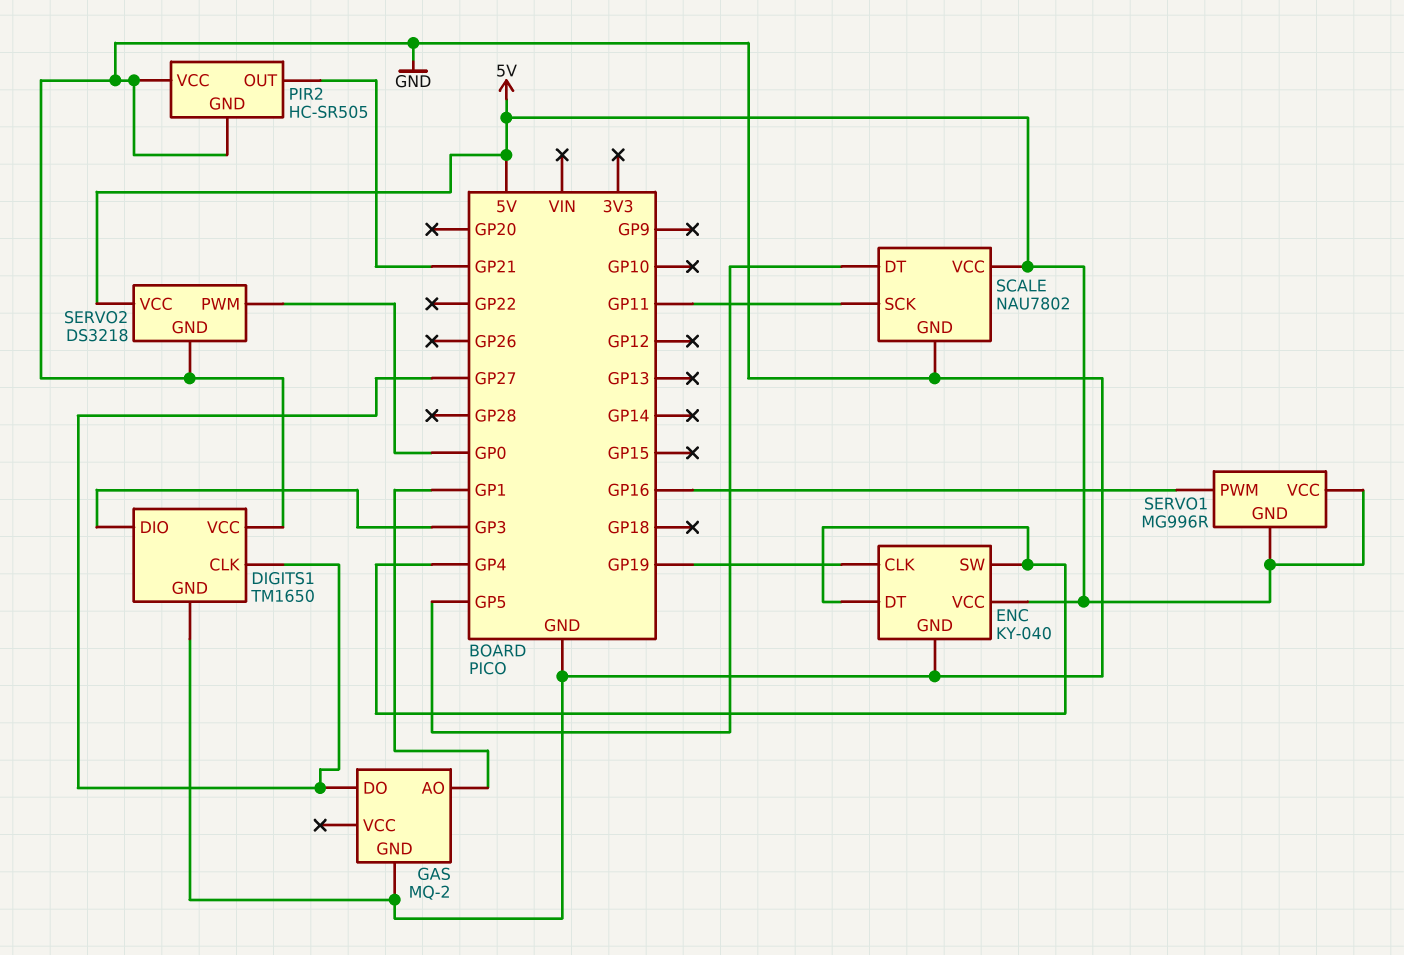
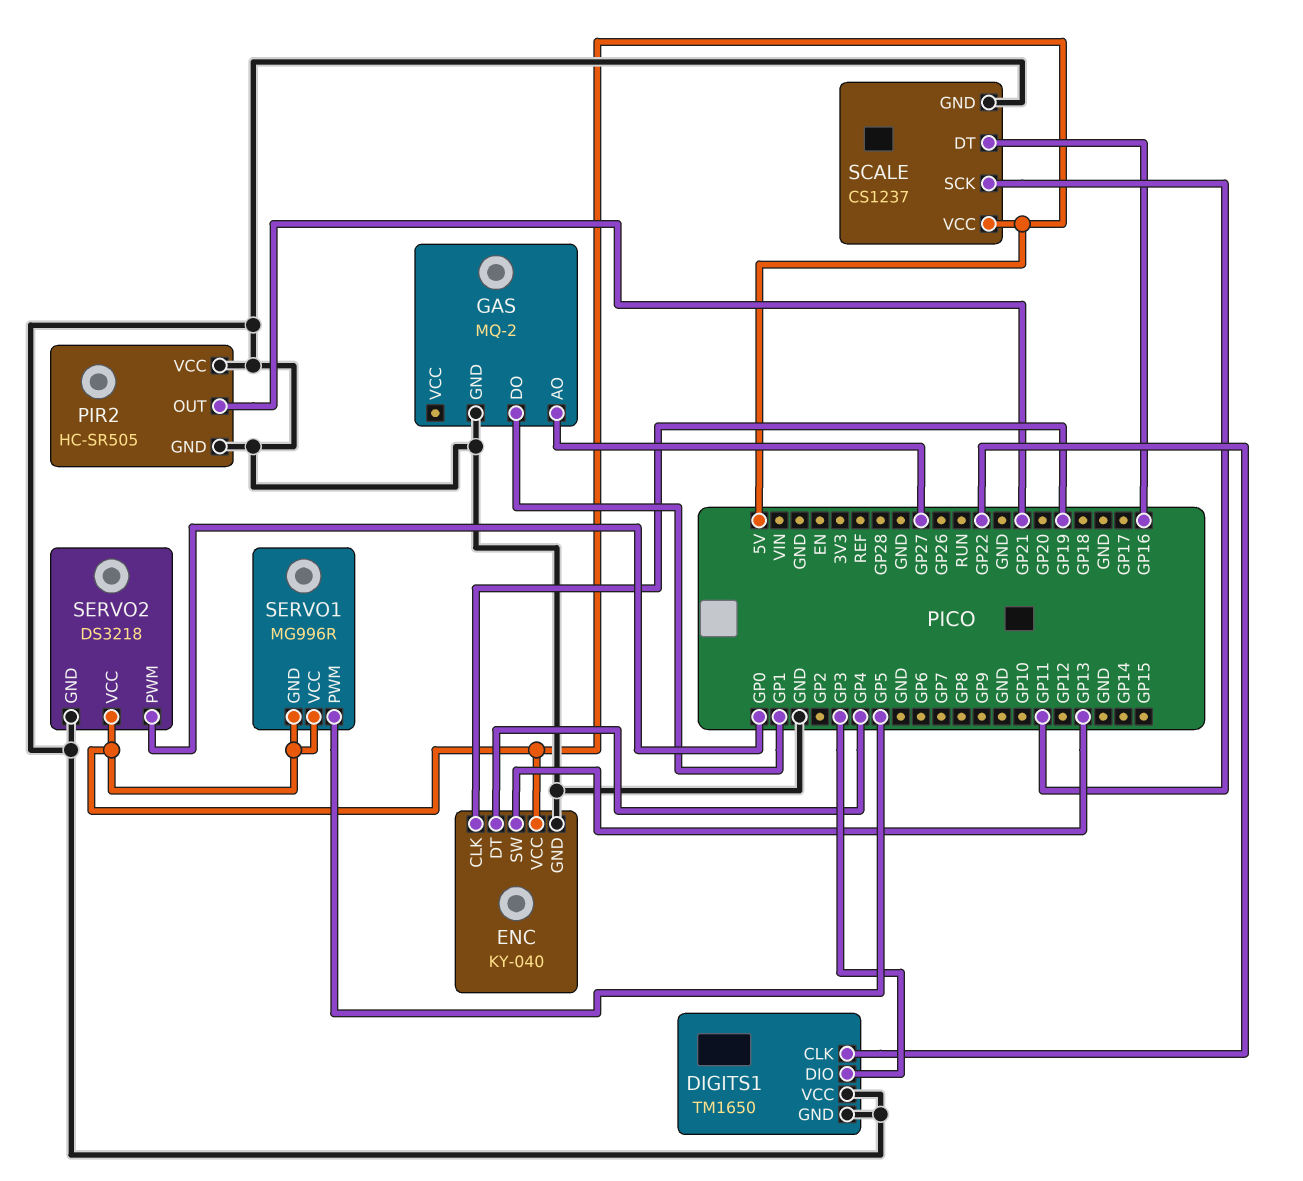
DIGITS1 pin CLK: GP27 -> GP22
ENC pin SW: GP4 -> GP13
GAS pin AO: GP1 -> GP27
GAS pin DO: GP27 -> GP1
SCALE: NAU7802 -> CS1237
SCALE pin DT: GP5 -> GP16
SERVO1 pin PWM: GP16 -> GP5

